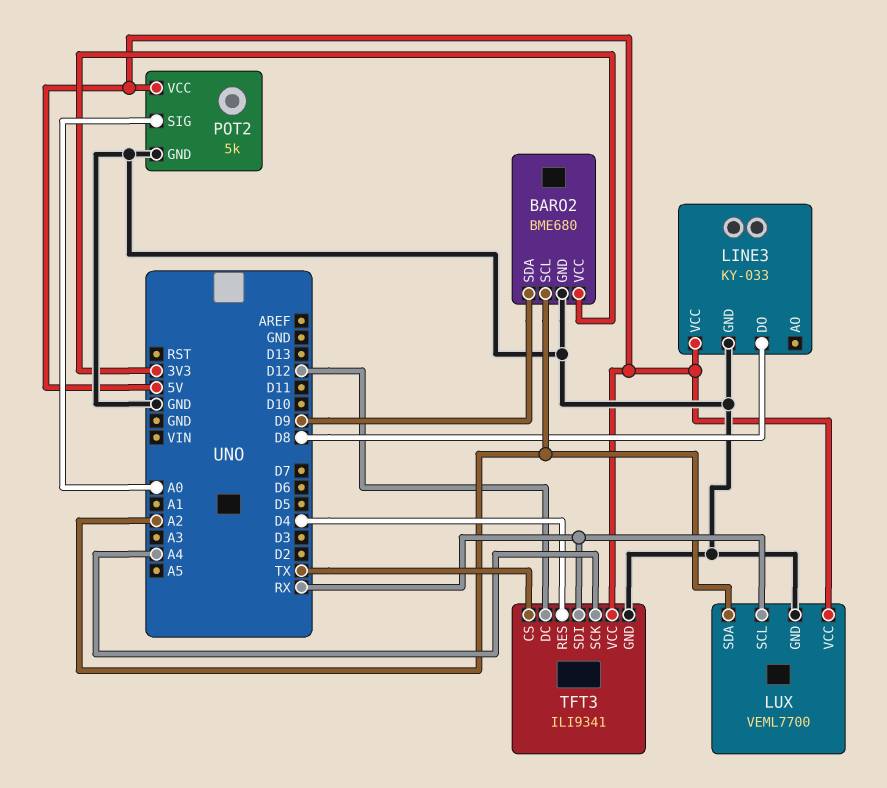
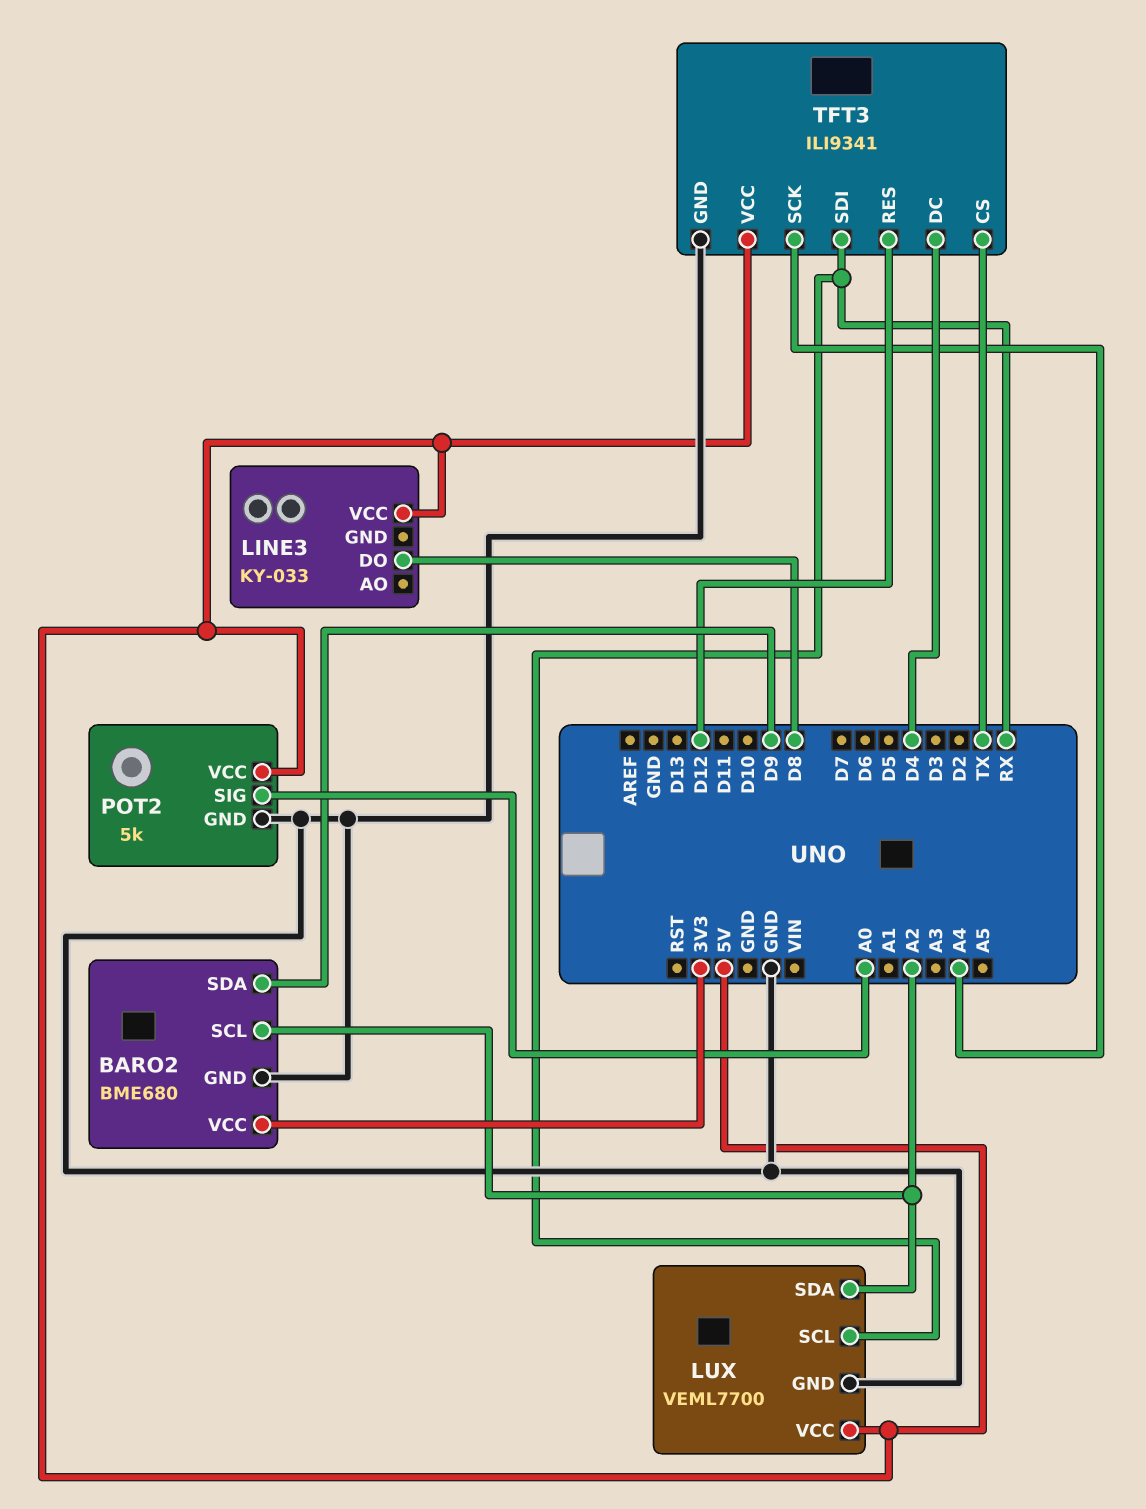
LINE3 pin GND: GND -> none
TFT3 pin DC: D12 -> D4
TFT3 pin RES: D4 -> D12

